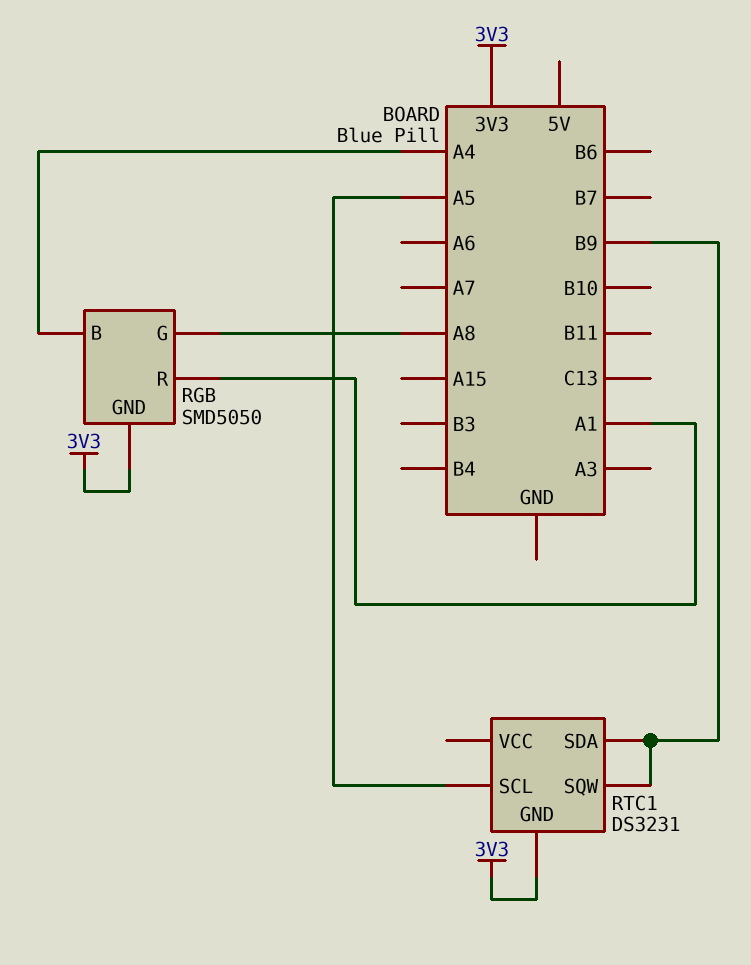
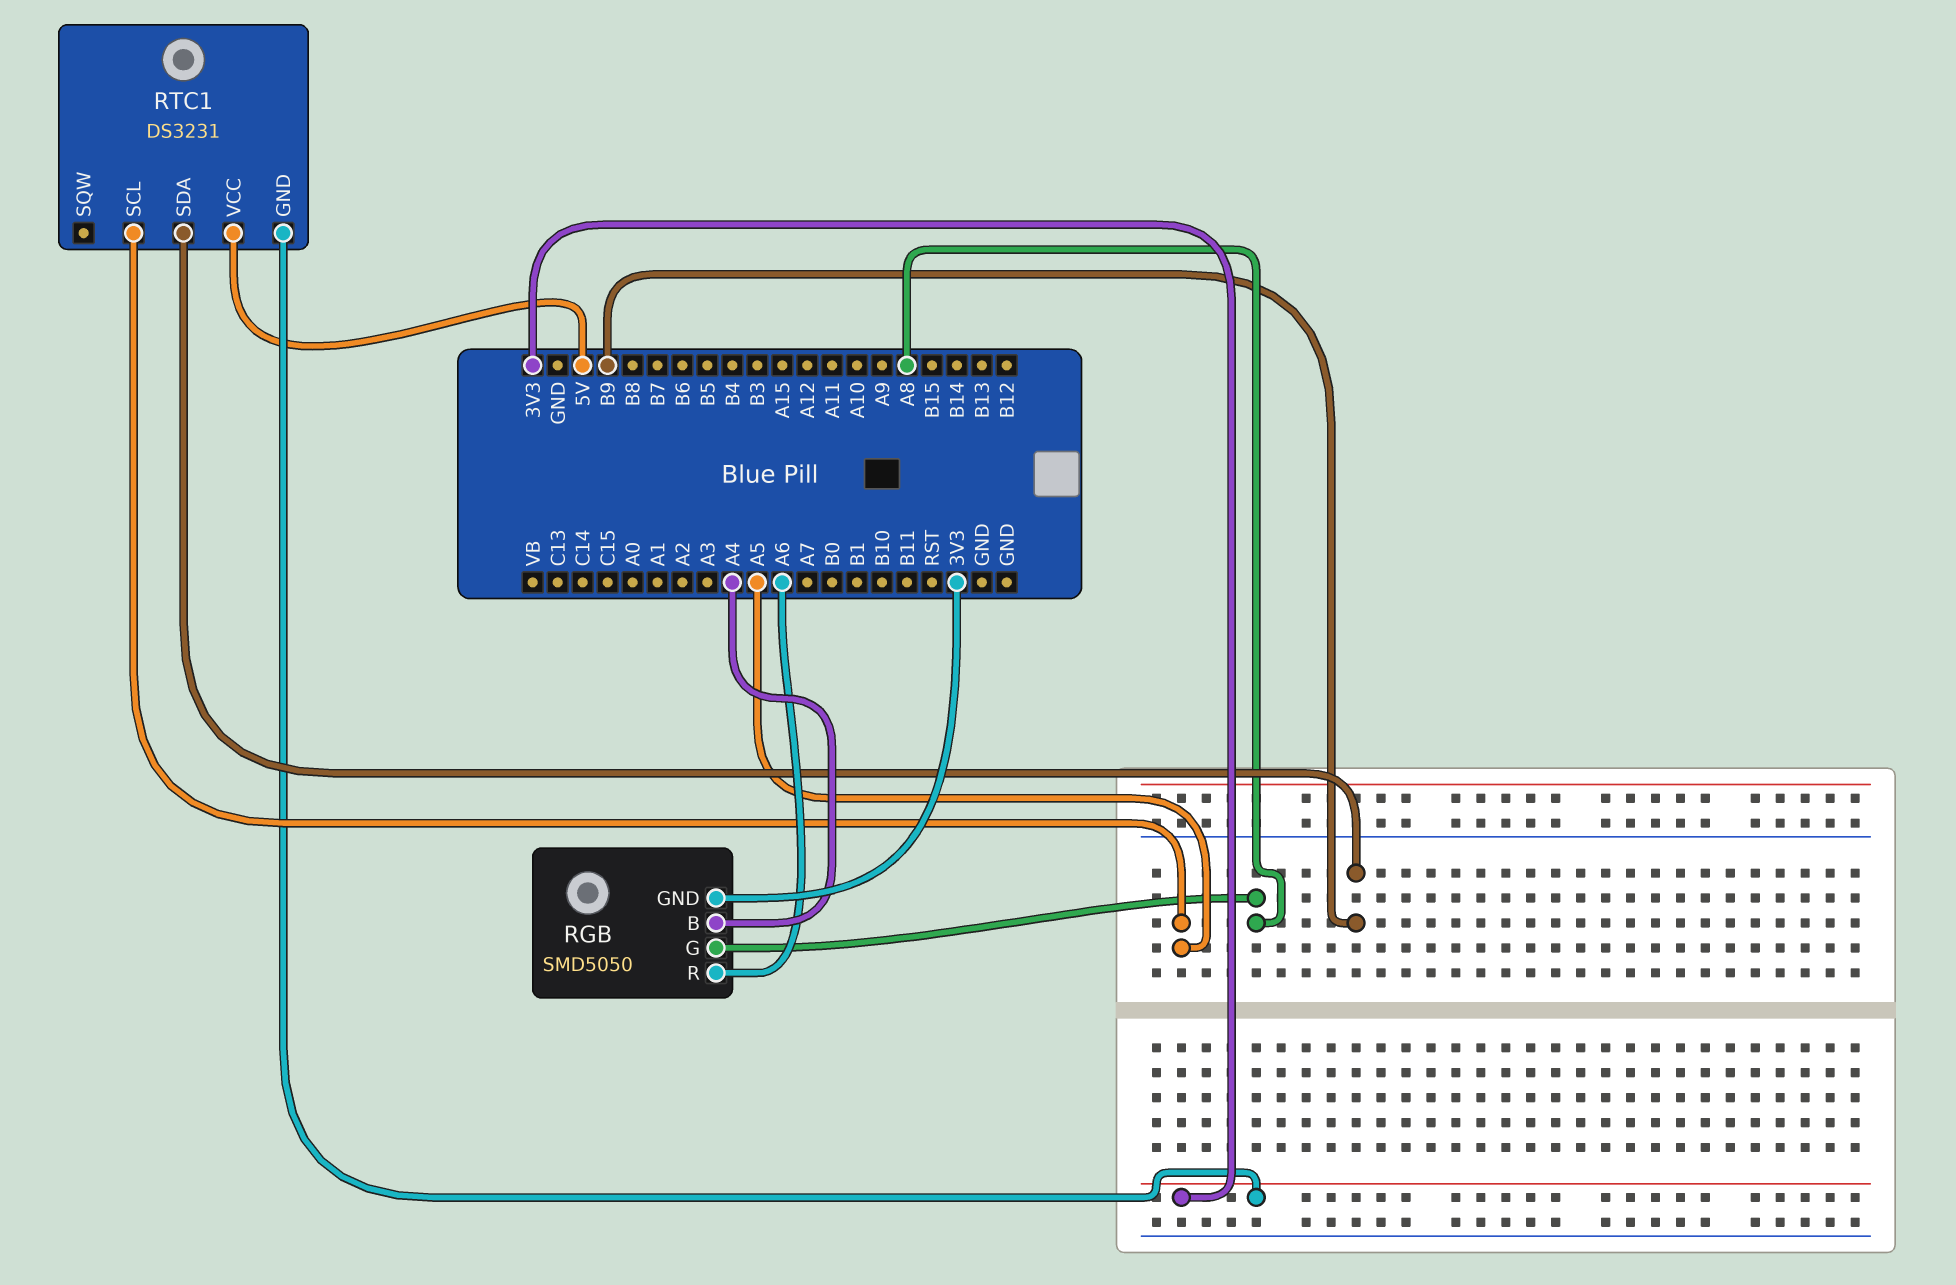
RGB pin R: A1 -> A6
RTC1 pin SQW: B9 -> none
RTC1 pin VCC: none -> 5V

